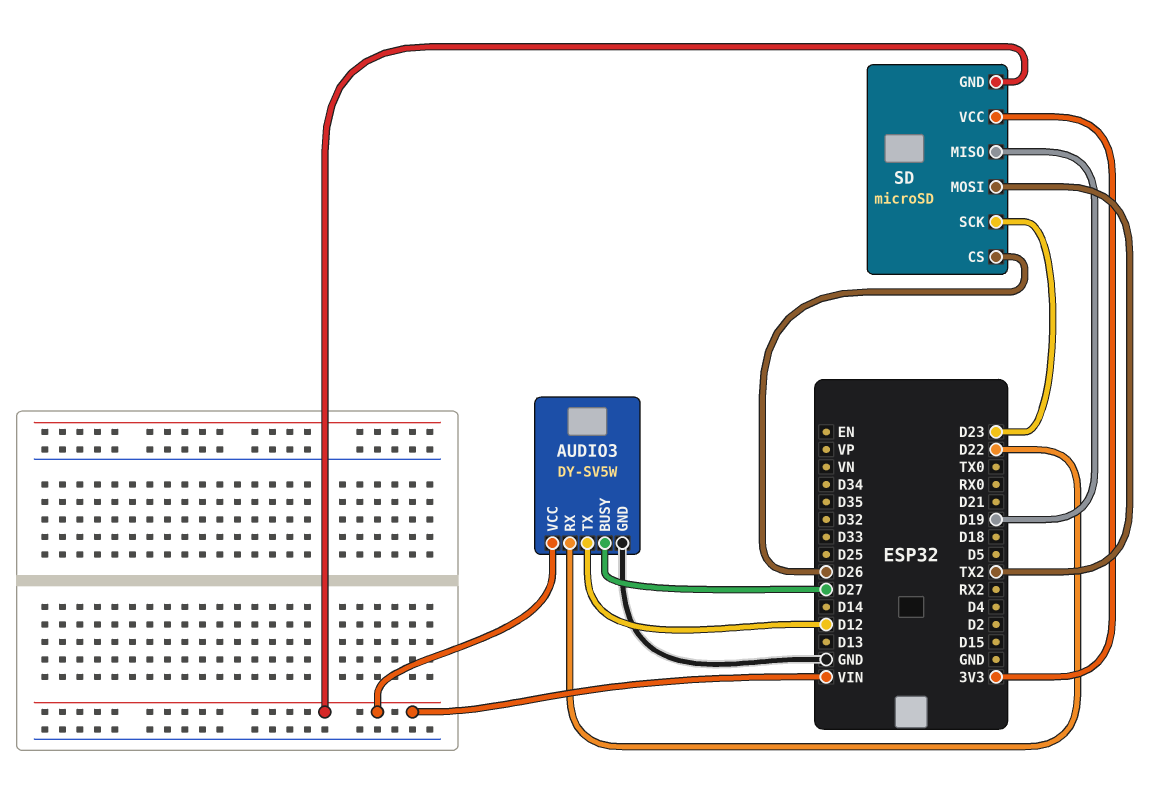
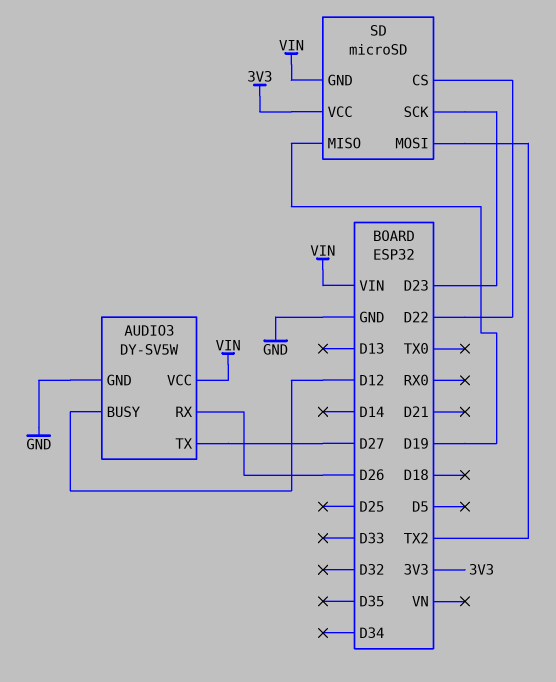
AUDIO3 pin BUSY: D27 -> D12
AUDIO3 pin RX: D22 -> D26
AUDIO3 pin TX: D12 -> D27
SD pin CS: D26 -> D22

